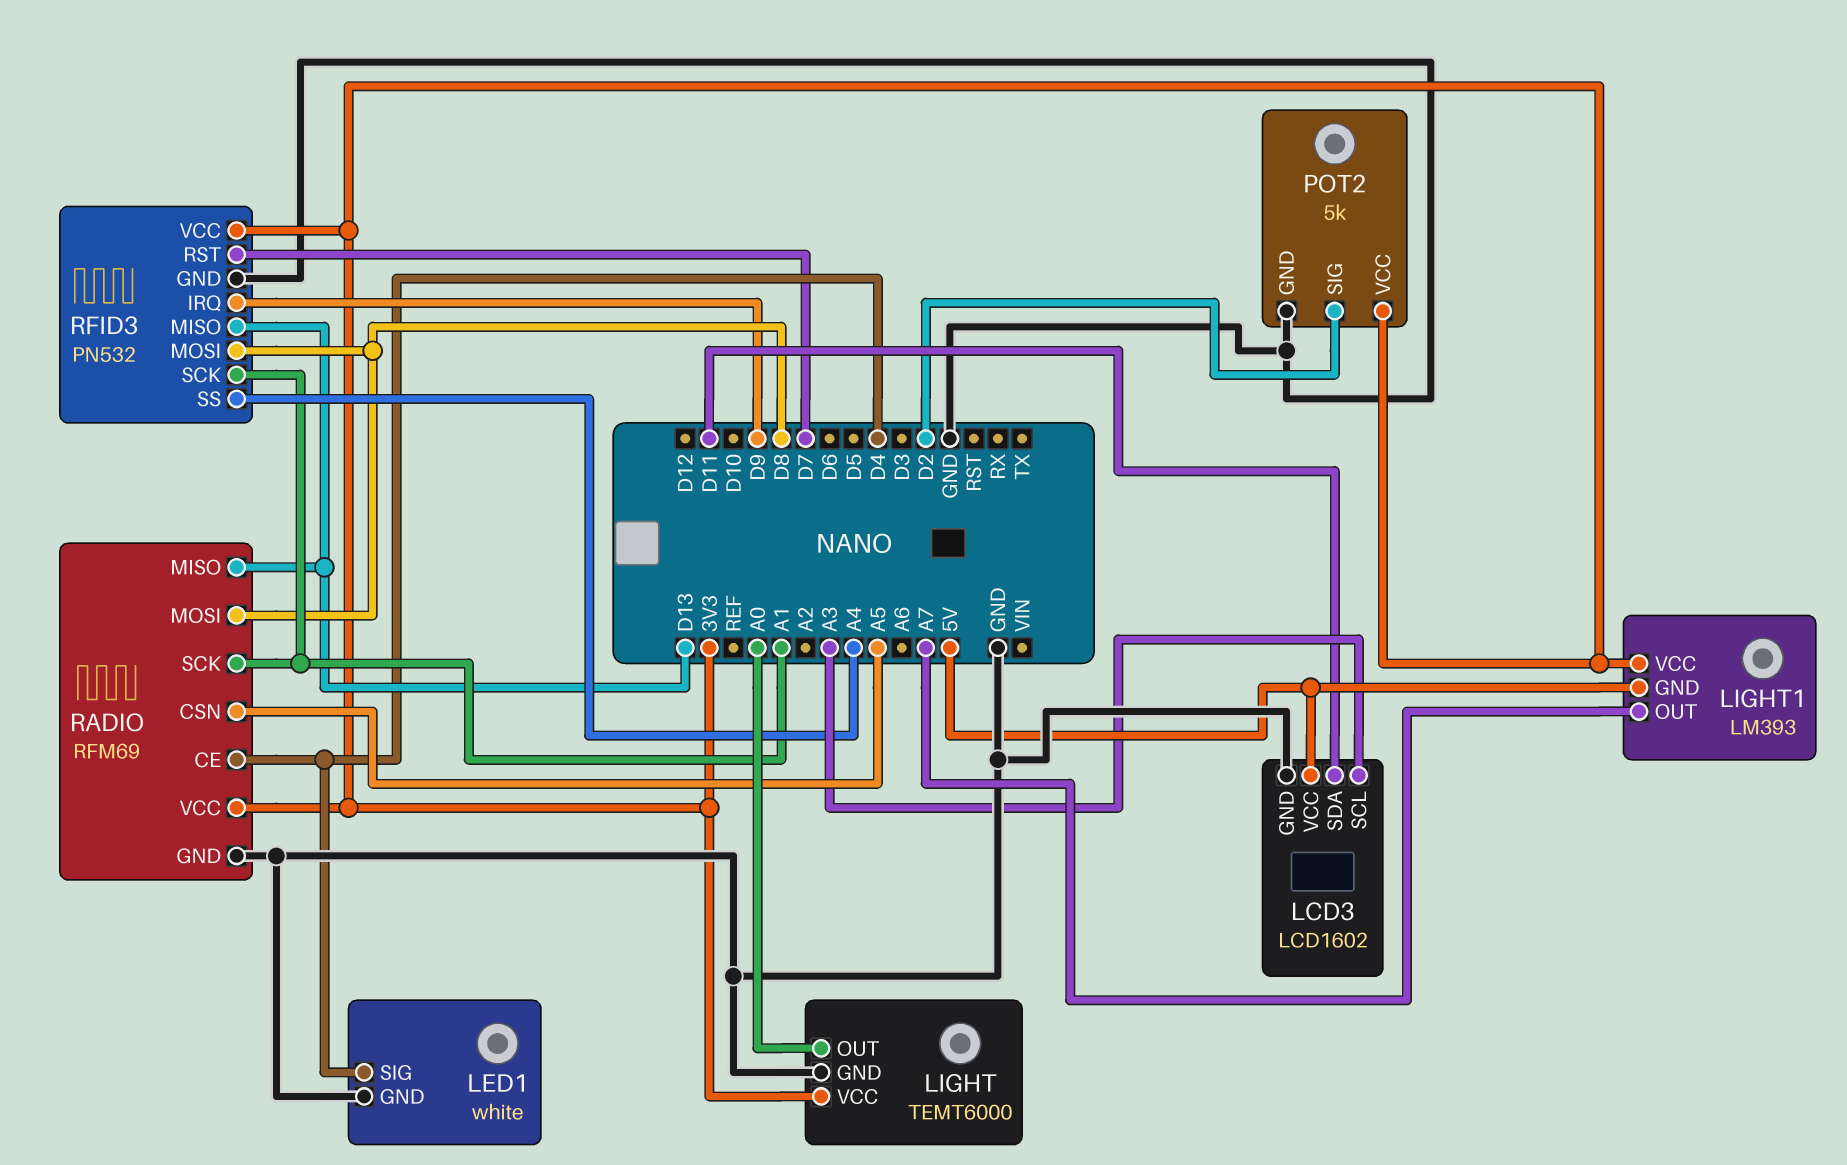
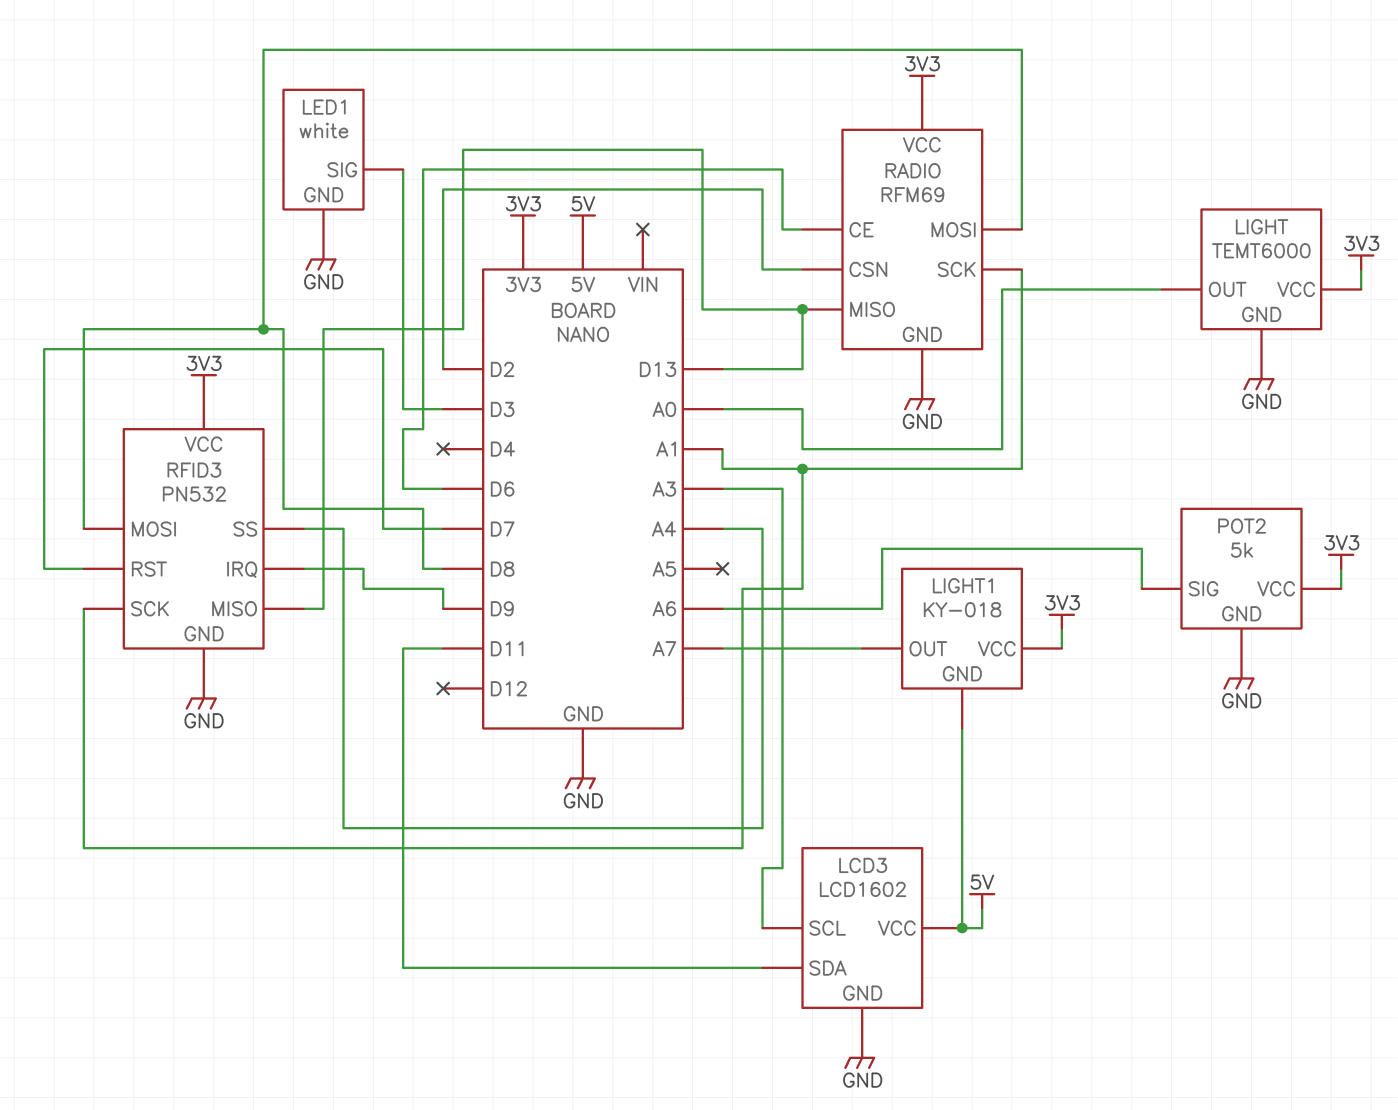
LED1 pin SIG: D4 -> D3
LIGHT1: LM393 -> KY-018
POT2 pin SIG: D2 -> A6
RADIO pin CE: D4 -> D6
RADIO pin CSN: A5 -> D2

